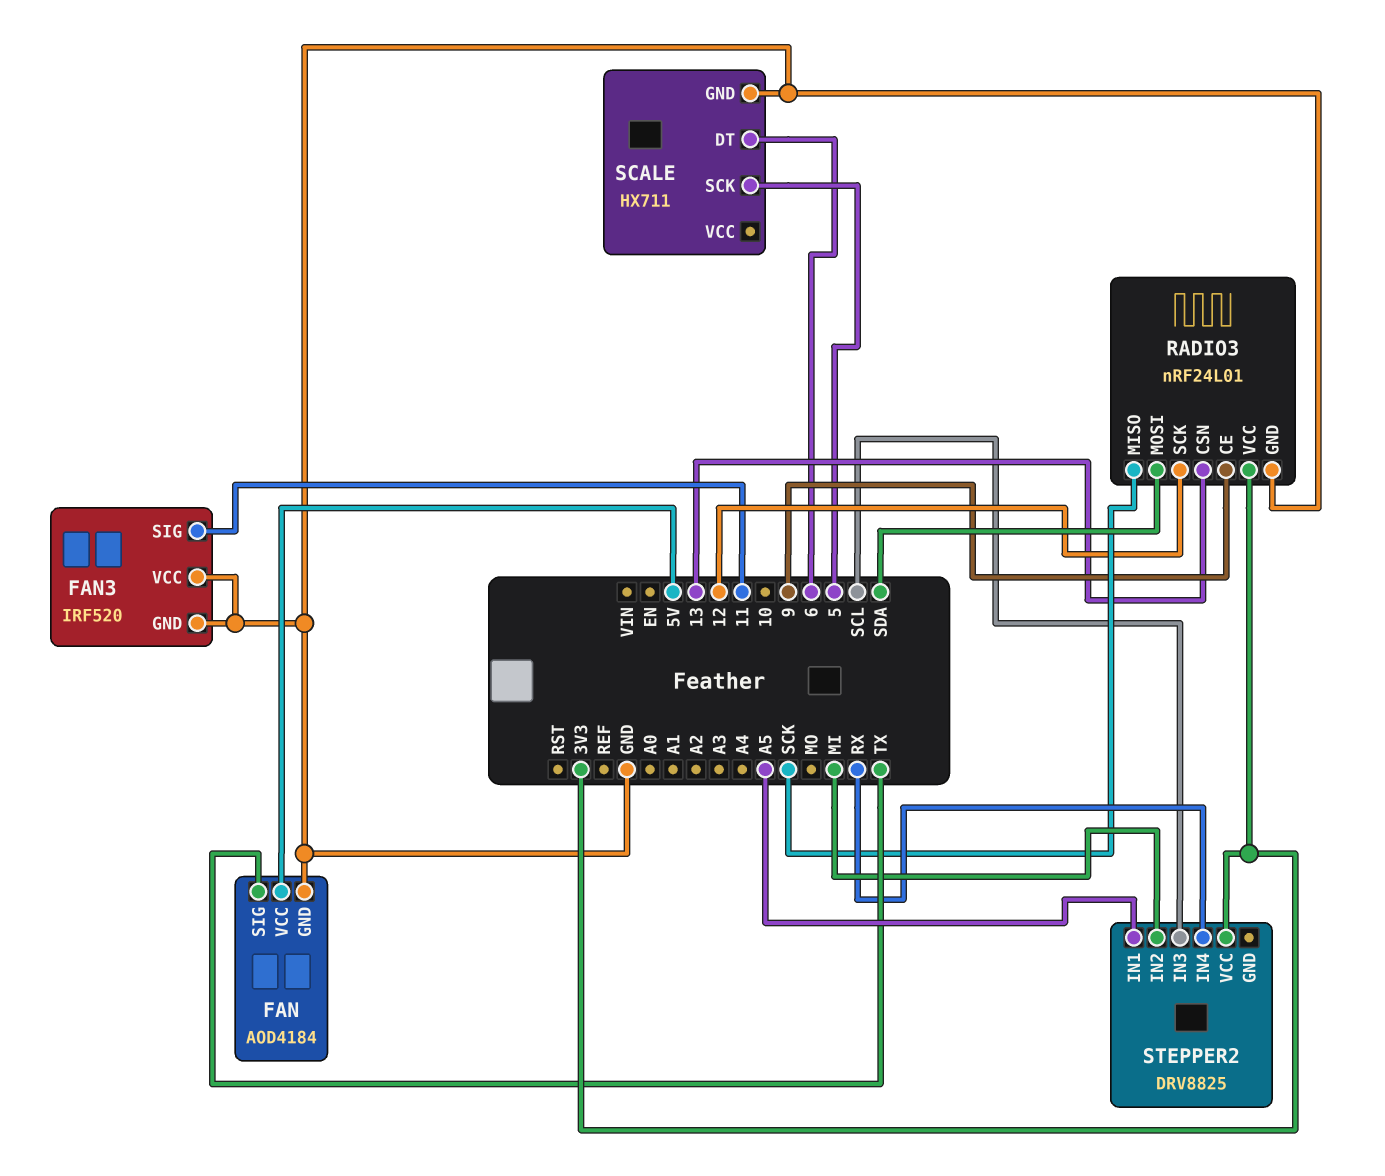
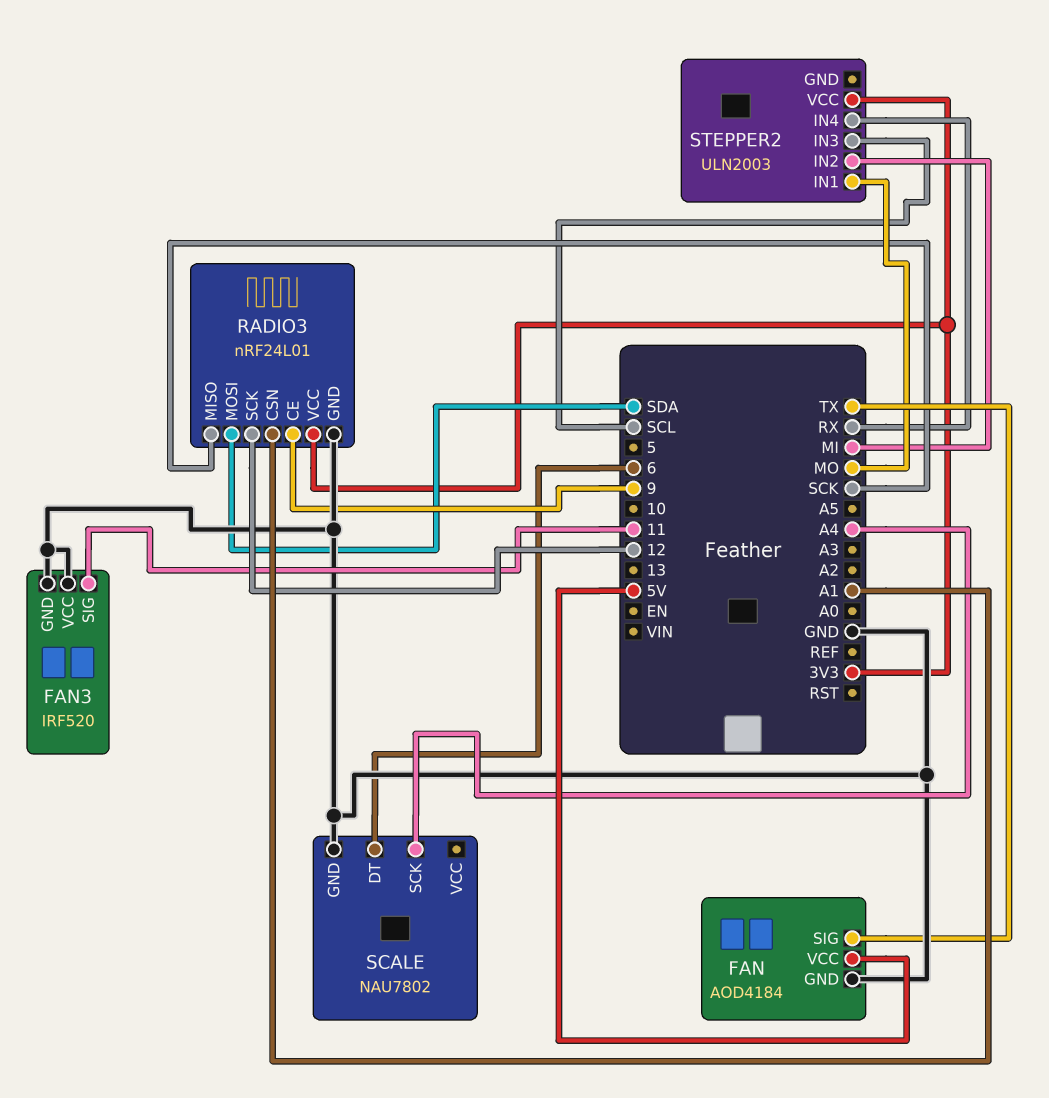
RADIO3 pin CSN: 13 -> A1
SCALE: HX711 -> NAU7802
SCALE pin SCK: 5 -> A4
STEPPER2: DRV8825 -> ULN2003
STEPPER2 pin IN1: A5 -> MO

